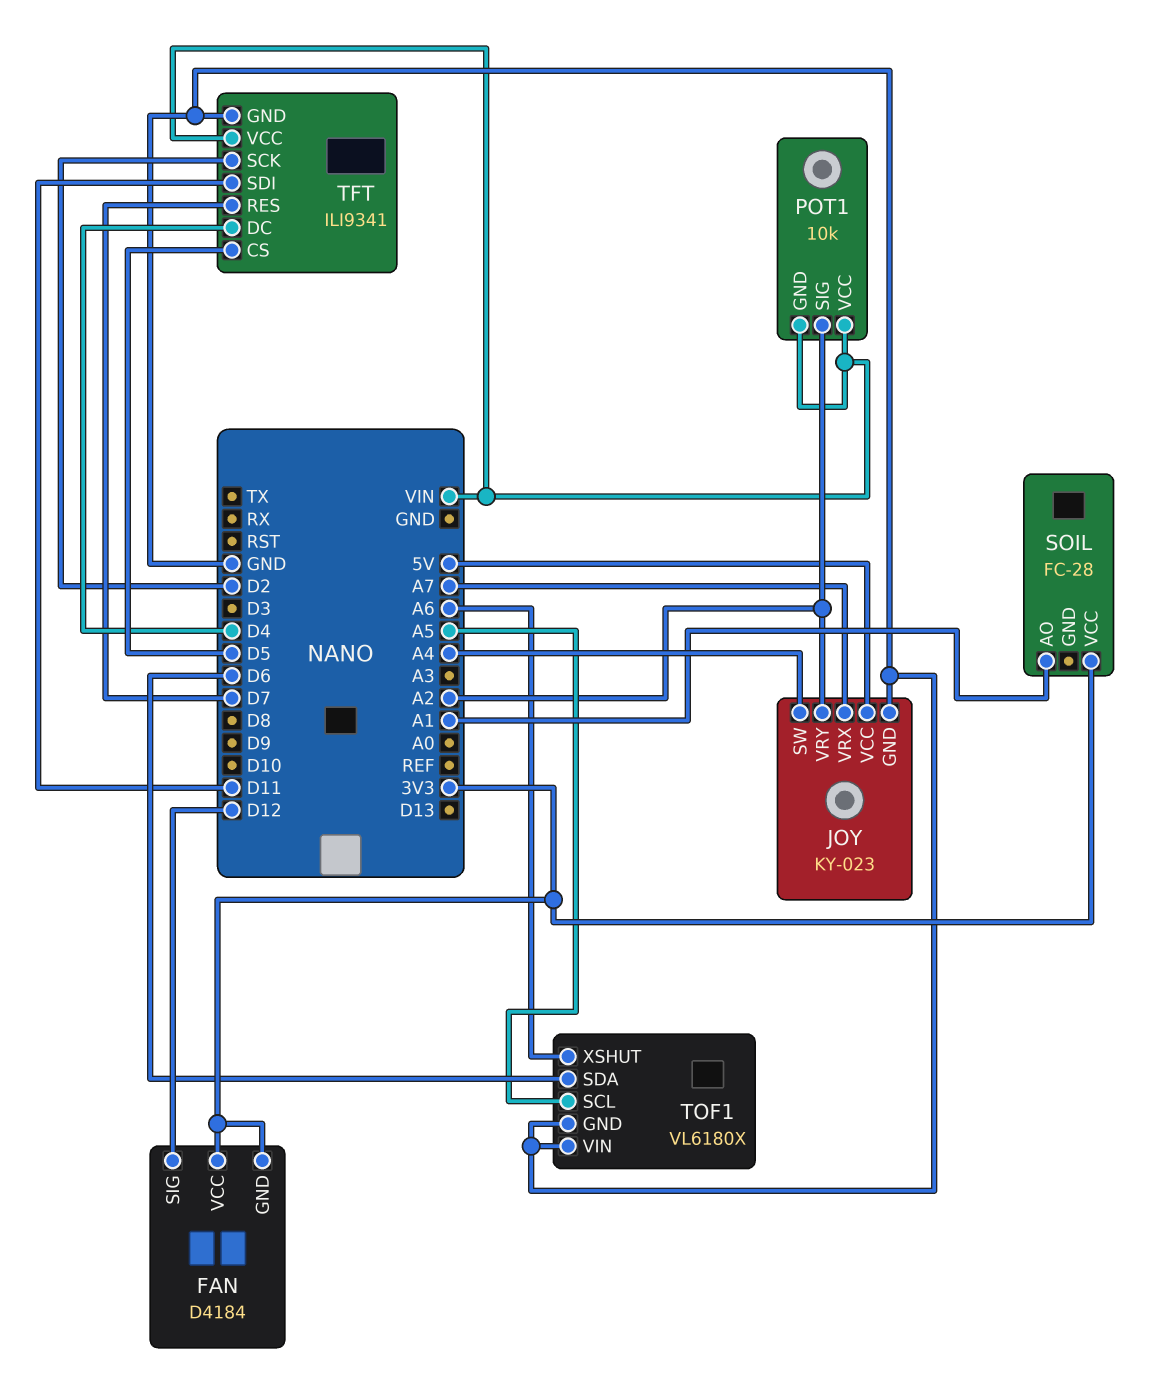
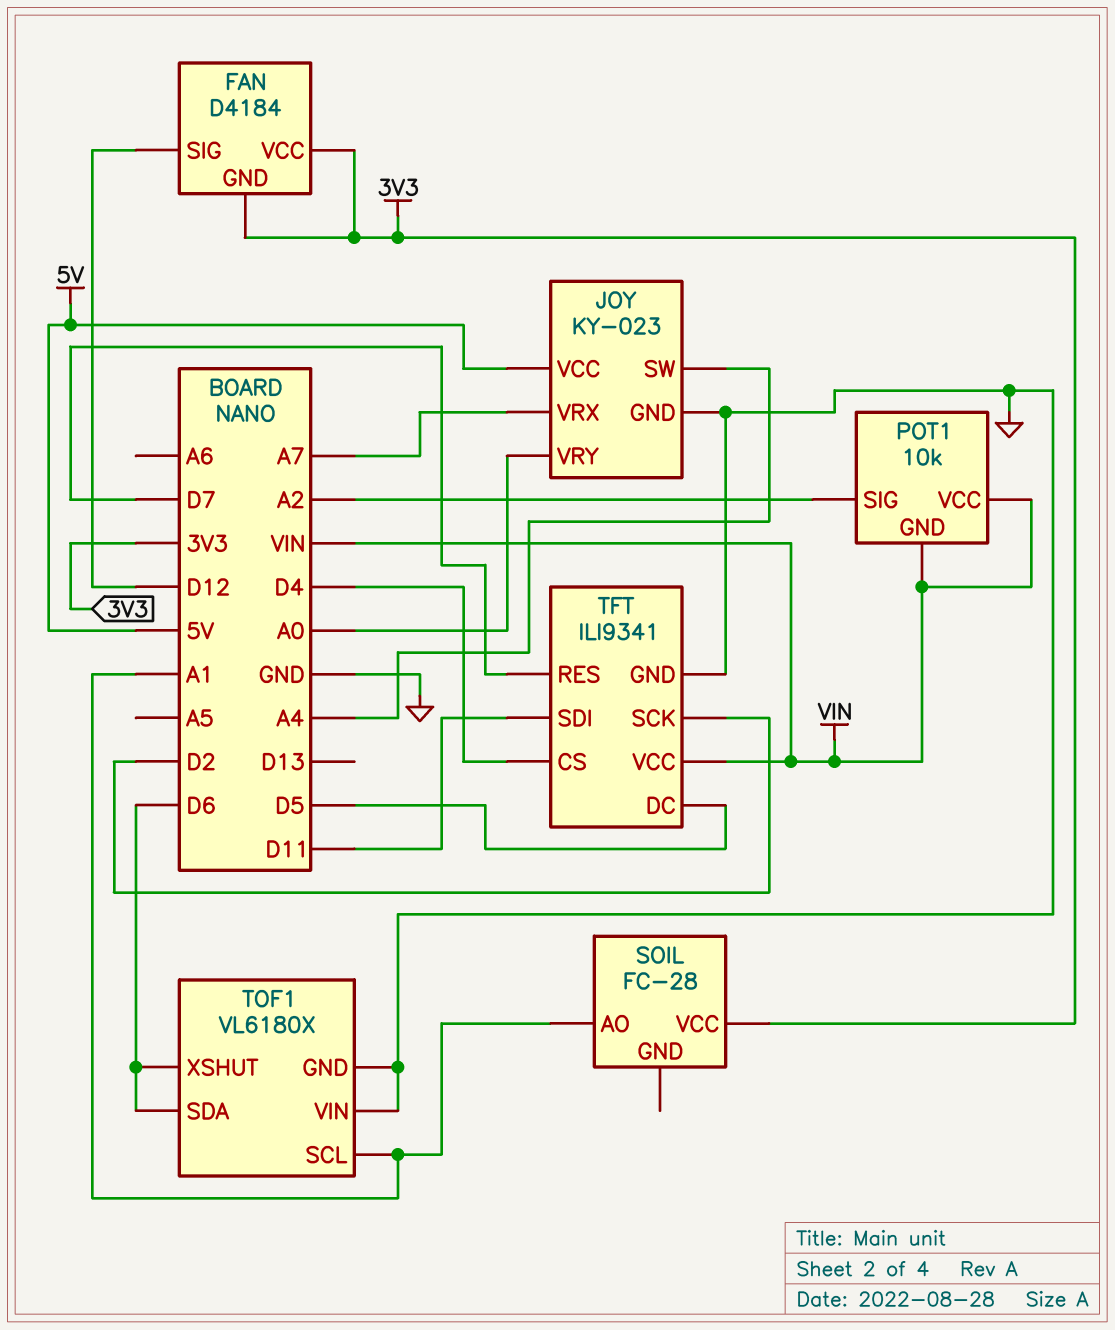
JOY pin VRY: A2 -> A0
TFT pin CS: D5 -> D4
TFT pin DC: D4 -> D5
TOF1 pin SCL: A5 -> A1
TOF1 pin XSHUT: A6 -> D6

